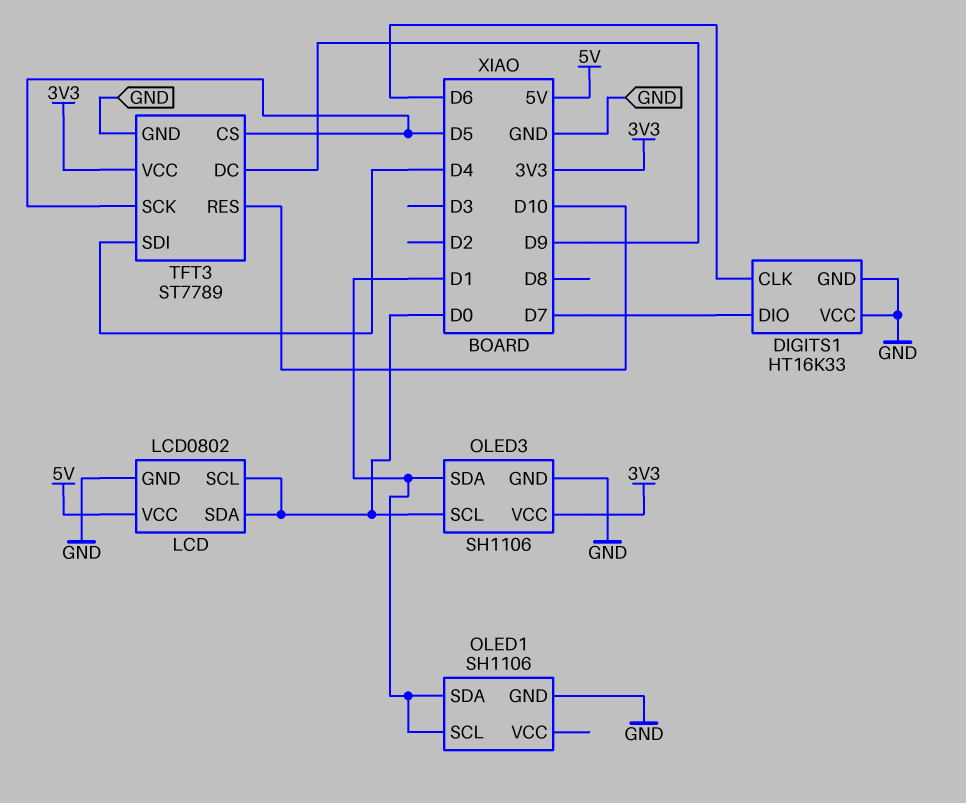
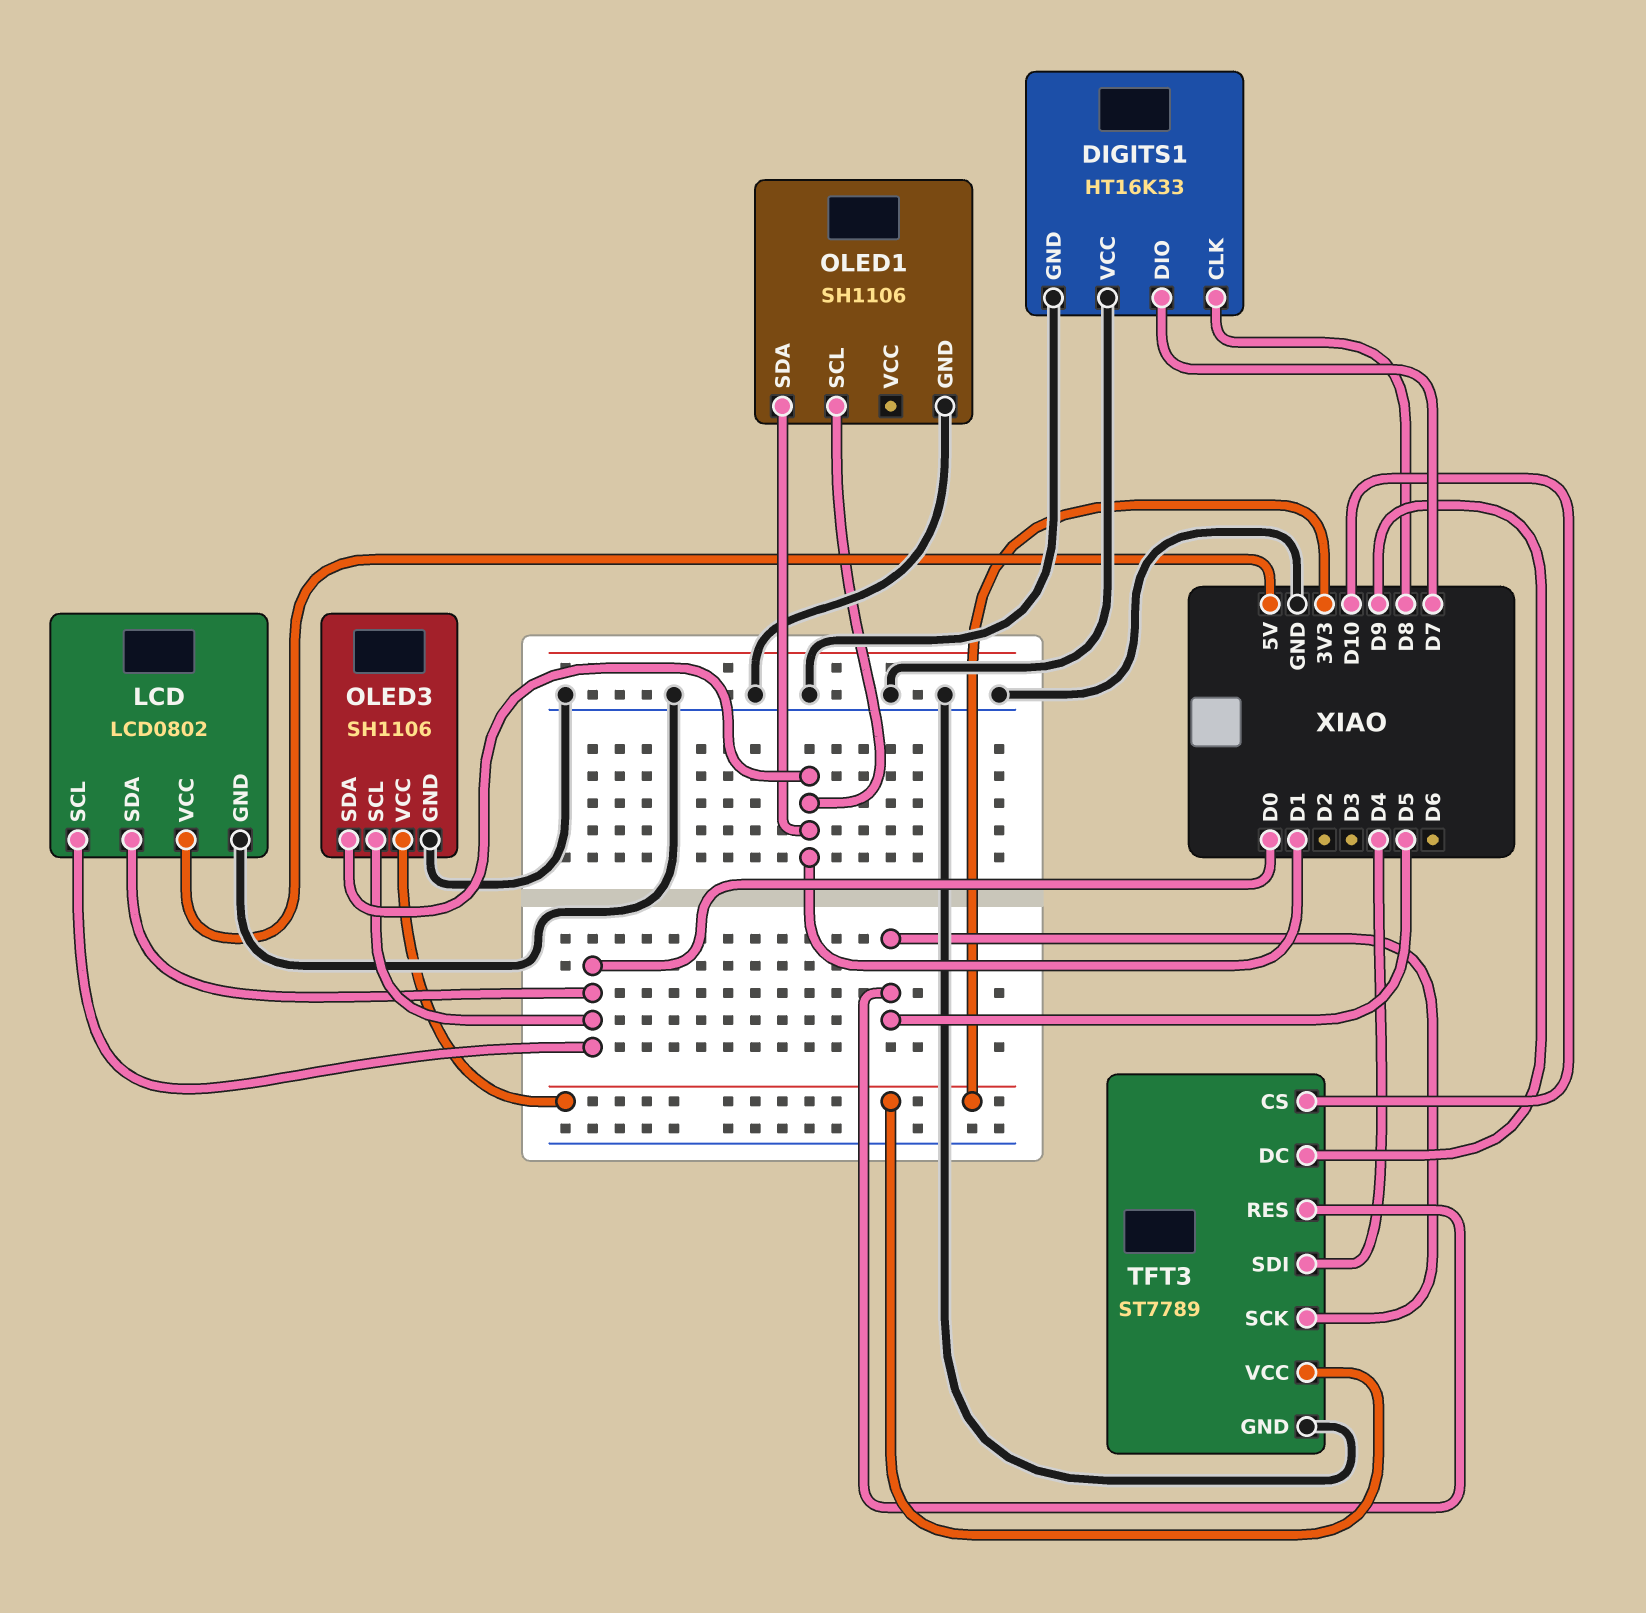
DIGITS1 pin CLK: D6 -> D8
TFT3 pin CS: D5 -> D10
TFT3 pin RES: D10 -> D5

